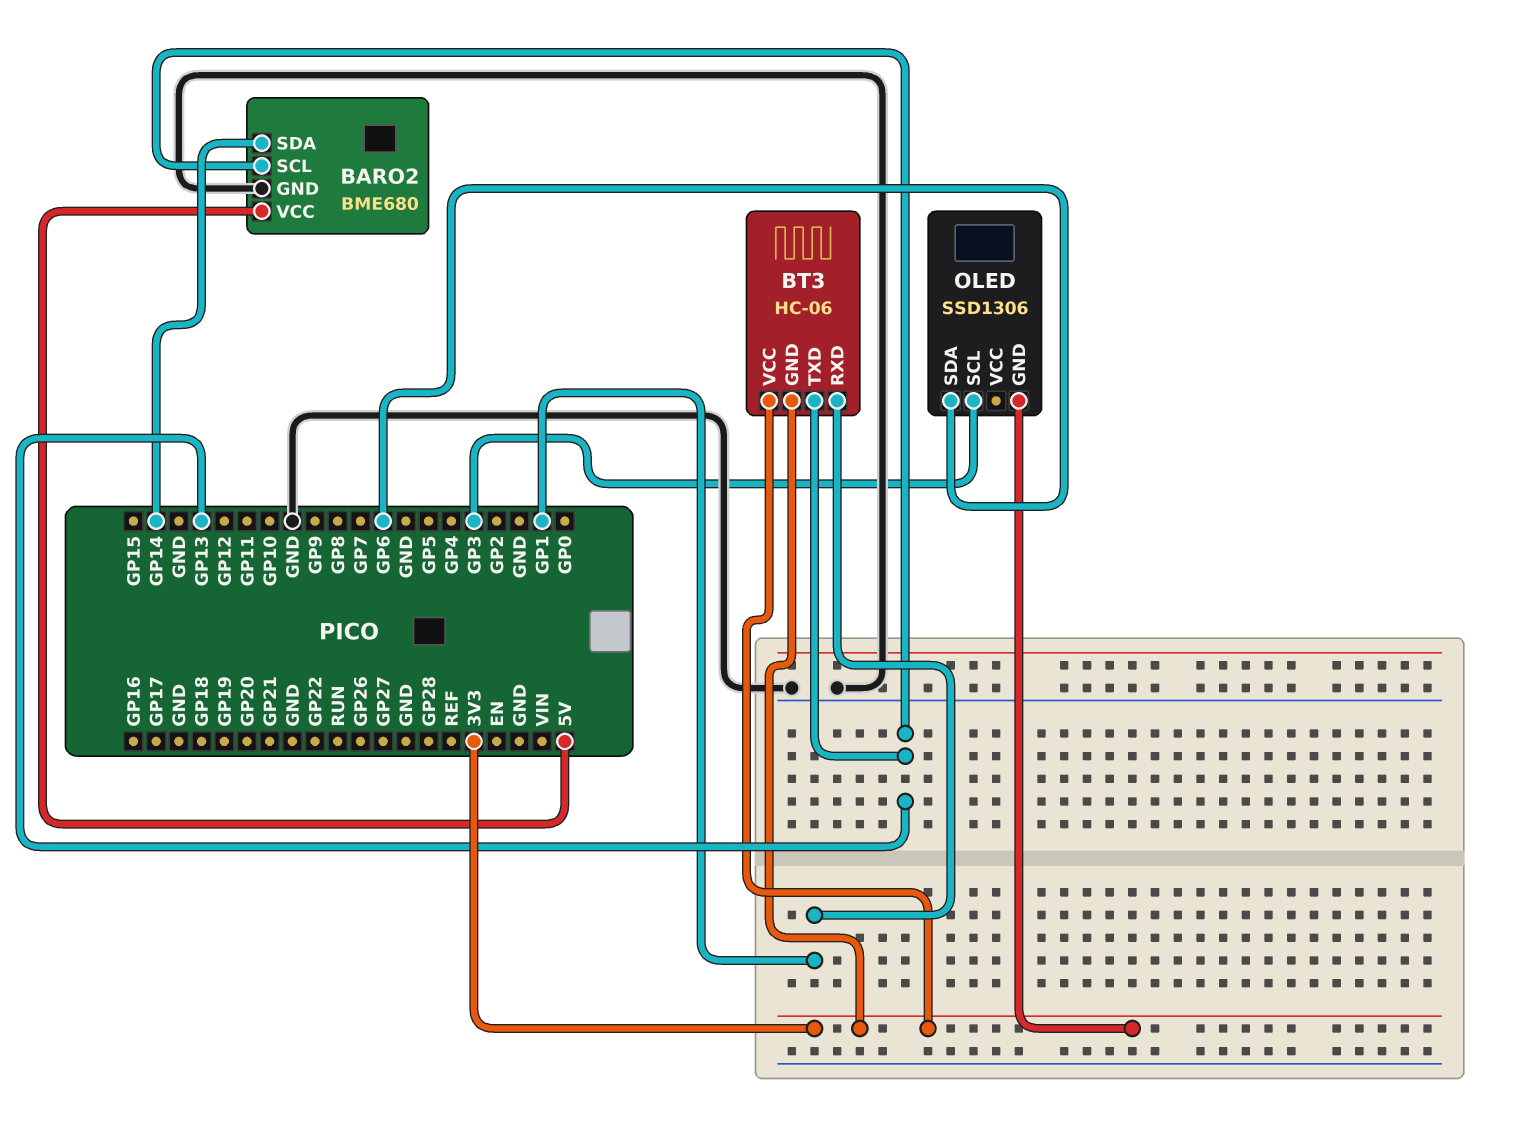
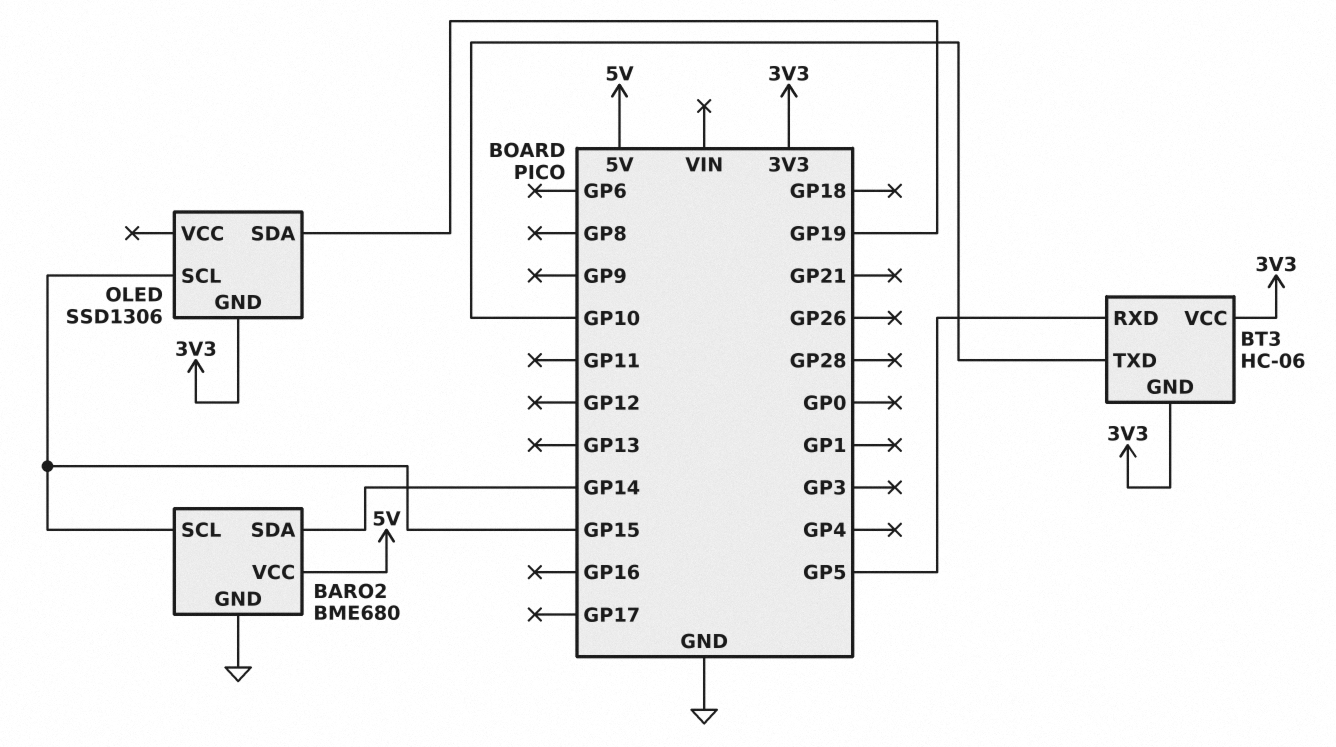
BARO2 pin SCL: GP13 -> GP15
BT3 pin RXD: GP1 -> GP5
BT3 pin TXD: GP13 -> GP10
OLED pin SCL: GP3 -> GP15
OLED pin SDA: GP6 -> GP19

